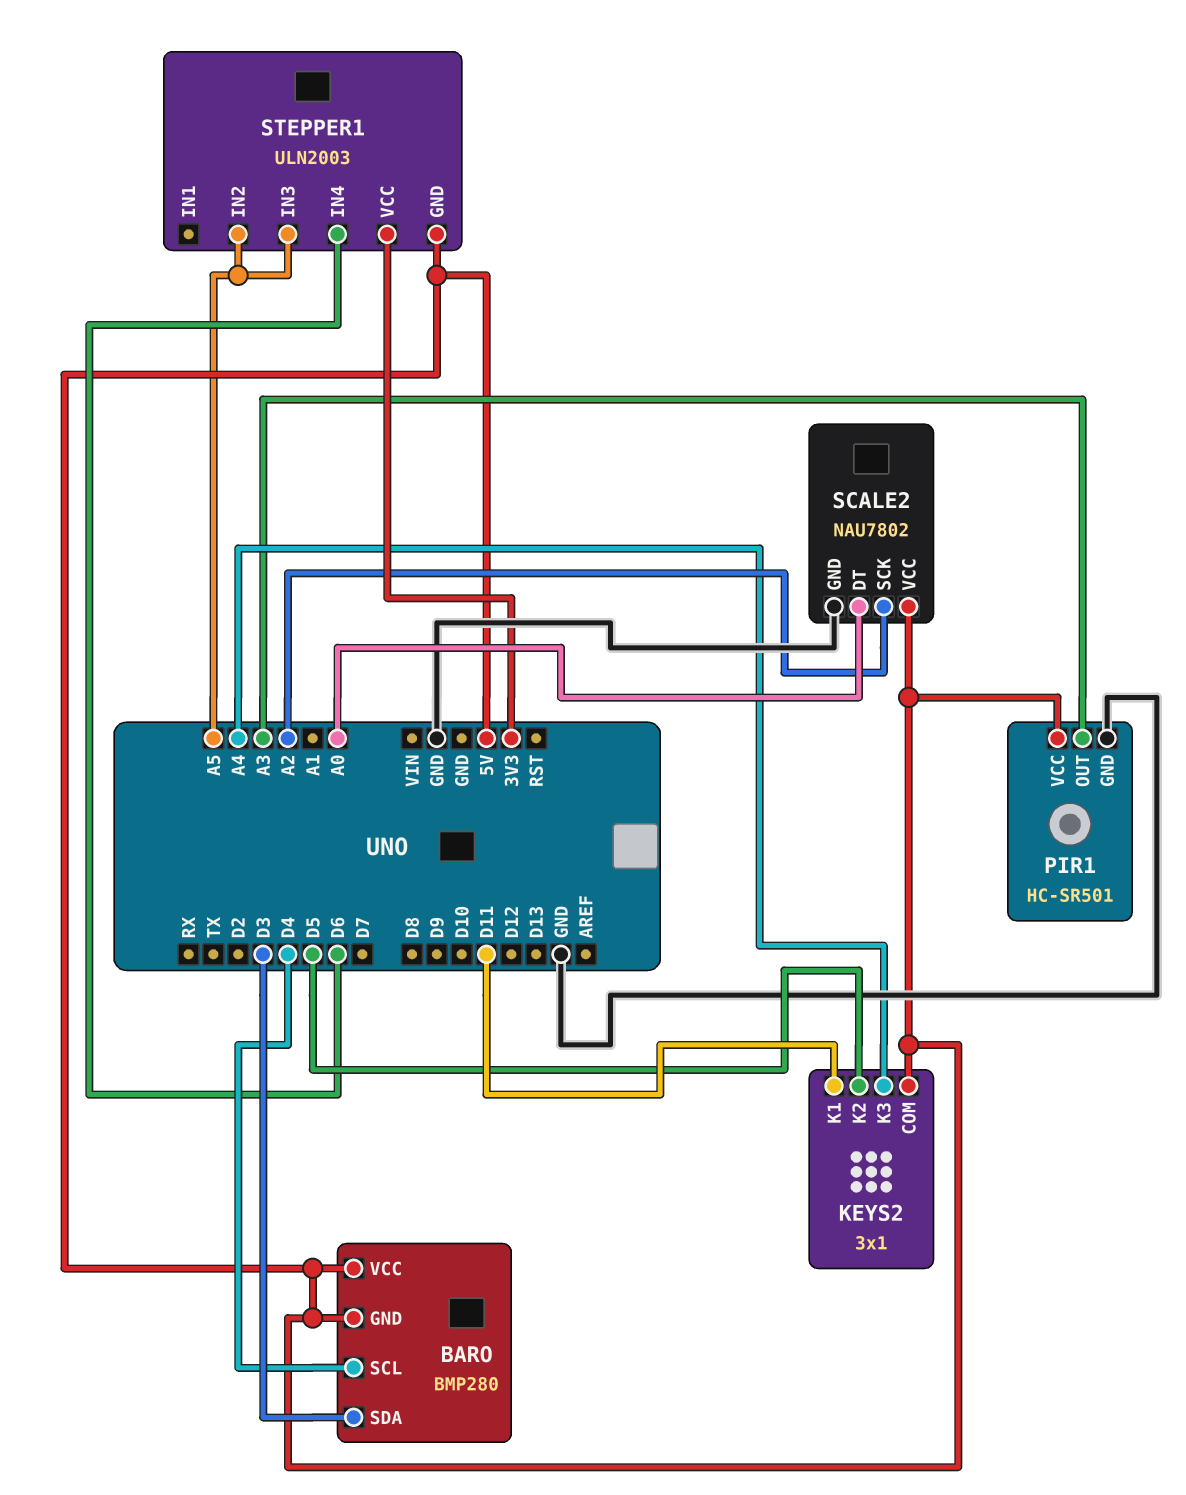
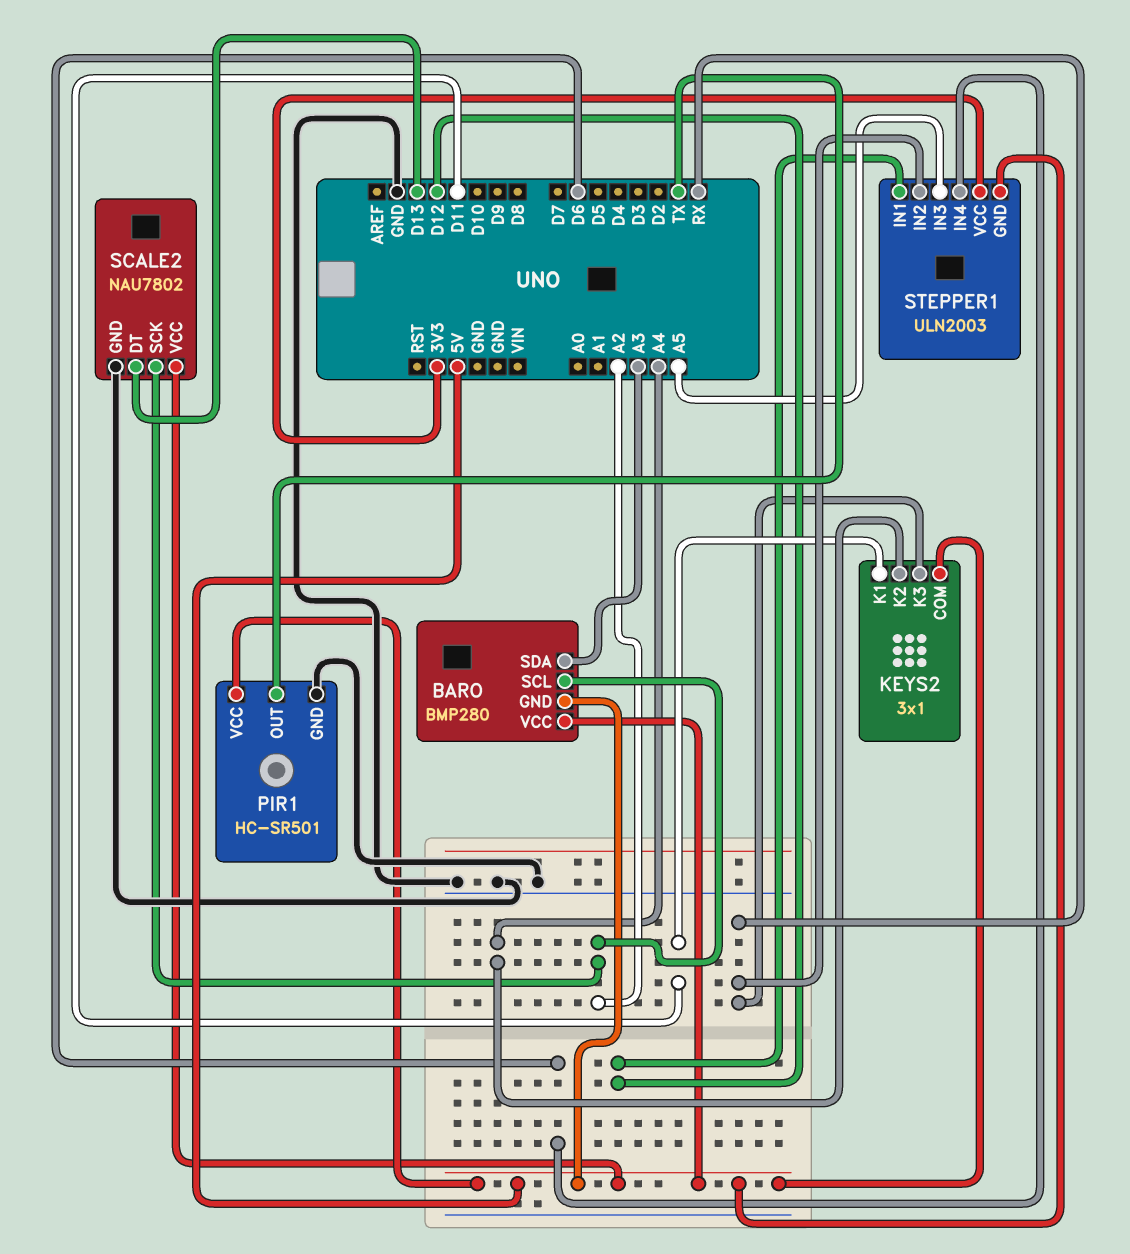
BARO pin SCL: D4 -> A2
BARO pin SDA: D3 -> A3
KEYS2 pin K2: D5 -> A4
KEYS2 pin K3: A4 -> RX
PIR1 pin OUT: A3 -> TX
SCALE2 pin DT: A0 -> D13
STEPPER1 pin IN1: none -> D12
STEPPER1 pin IN2: A5 -> RX

